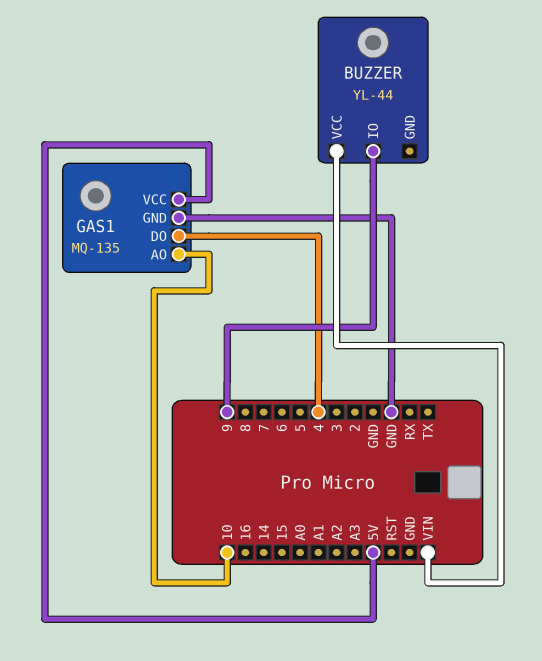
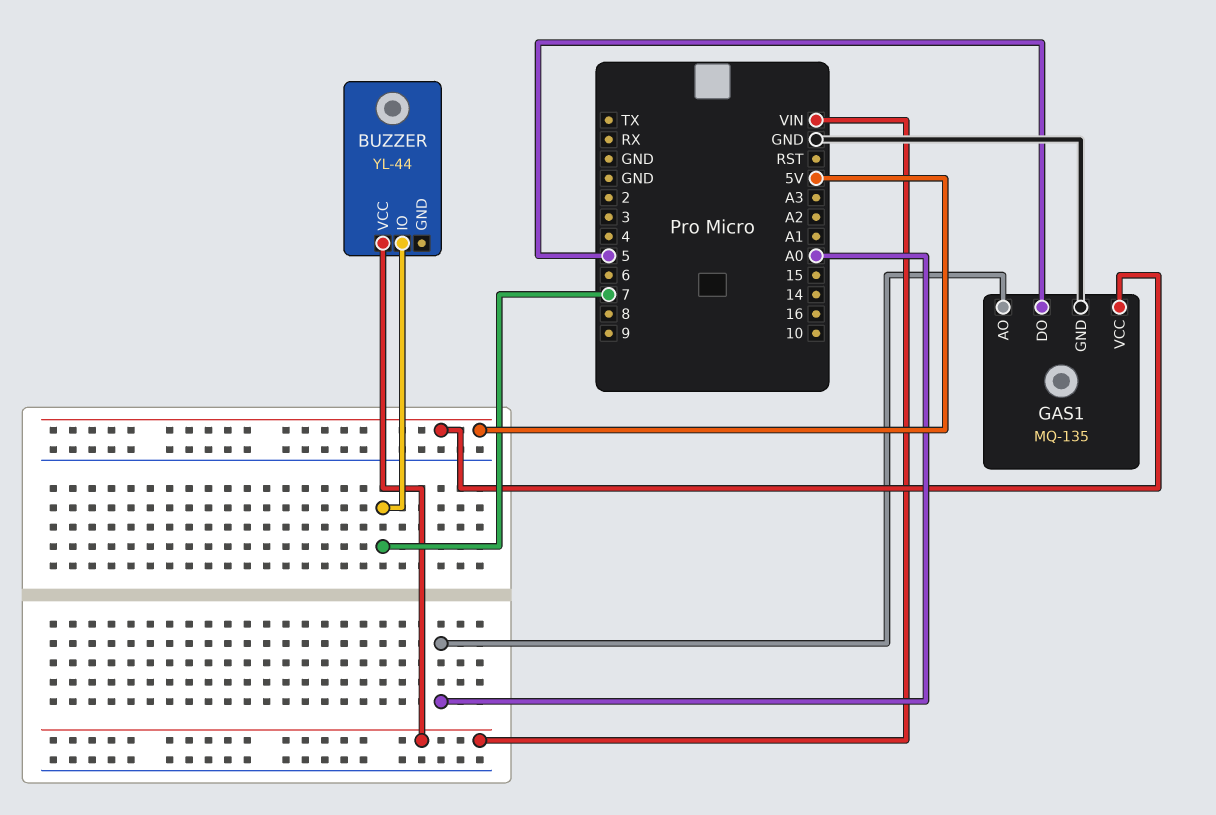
BUZZER pin IO: 9 -> 7
GAS1 pin AO: 10 -> A0
GAS1 pin DO: 4 -> 5

